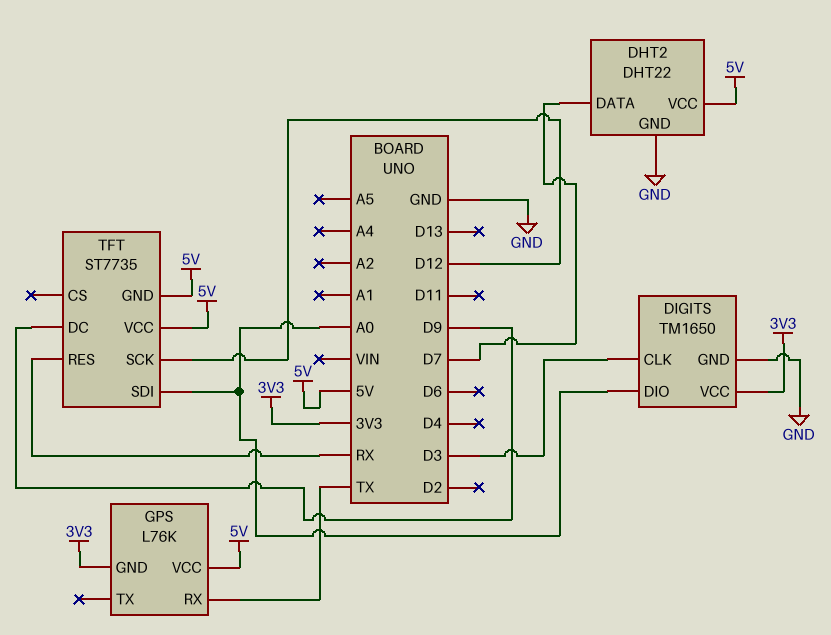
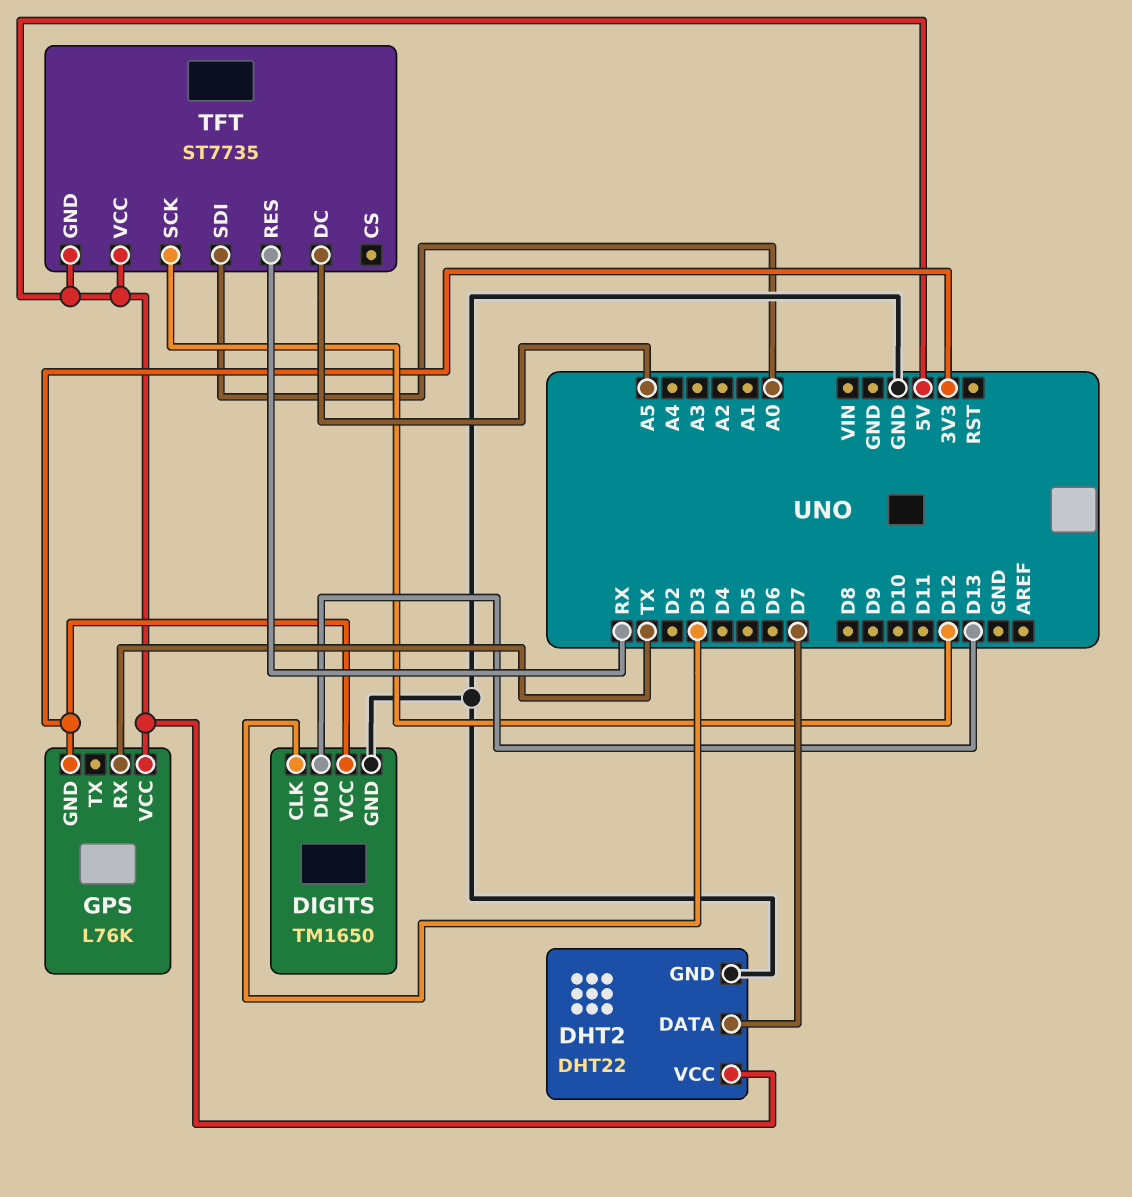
DIGITS pin DIO: A0 -> D13
TFT pin DC: D9 -> A5

